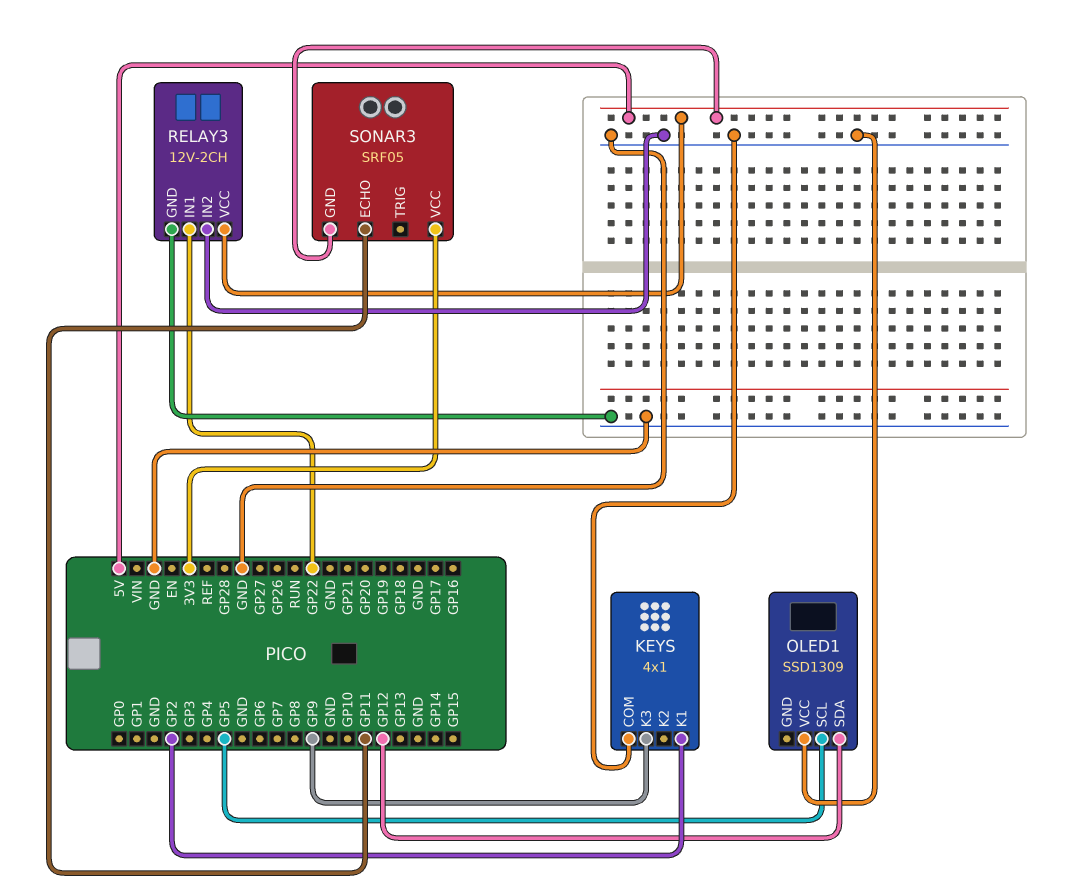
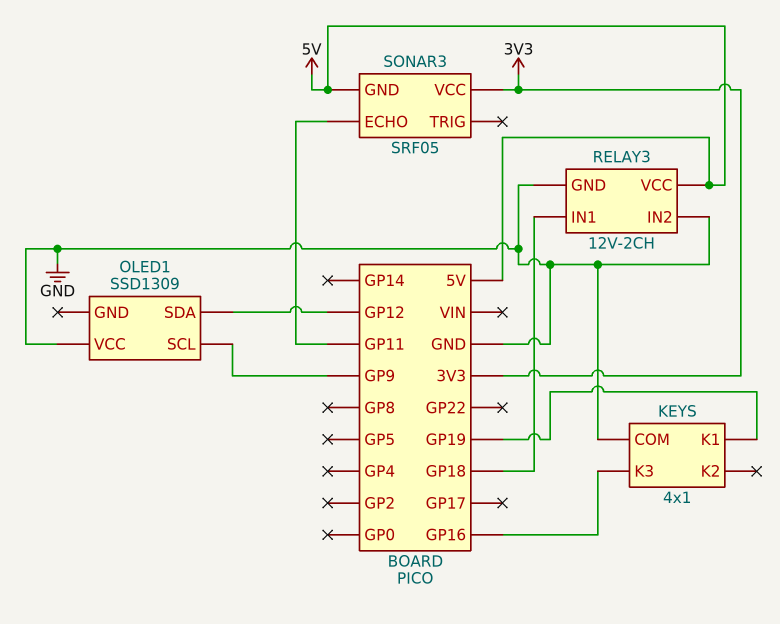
KEYS pin K1: GP2 -> GP19
KEYS pin K3: GP9 -> GP16
OLED1 pin SCL: GP5 -> GP9
RELAY3 pin IN1: GP22 -> GP18

